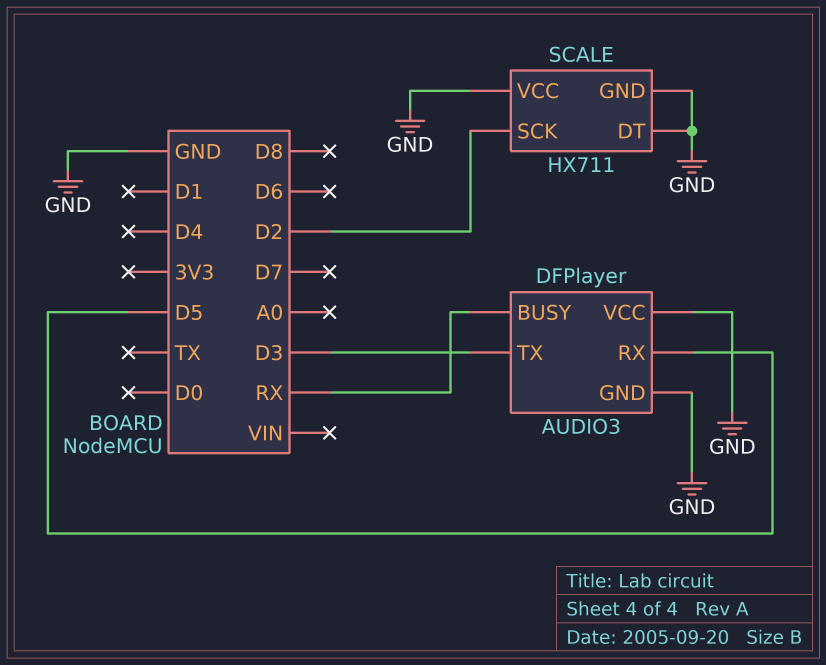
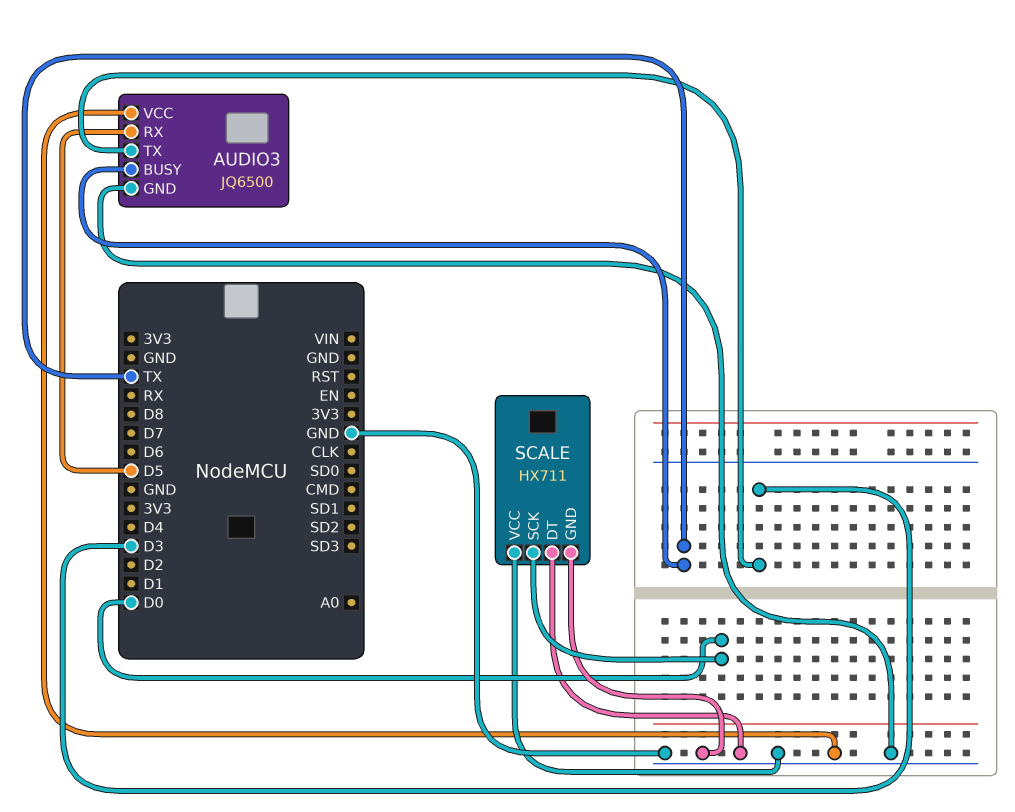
AUDIO3: DFPlayer -> JQ6500
AUDIO3 pin BUSY: RX -> TX
SCALE pin SCK: D2 -> D0

